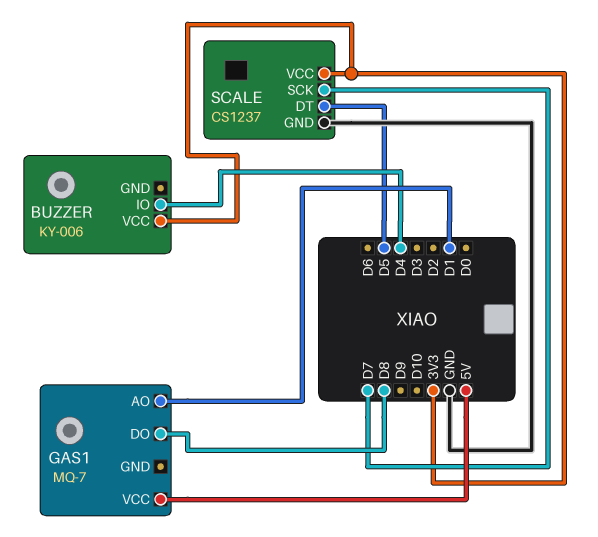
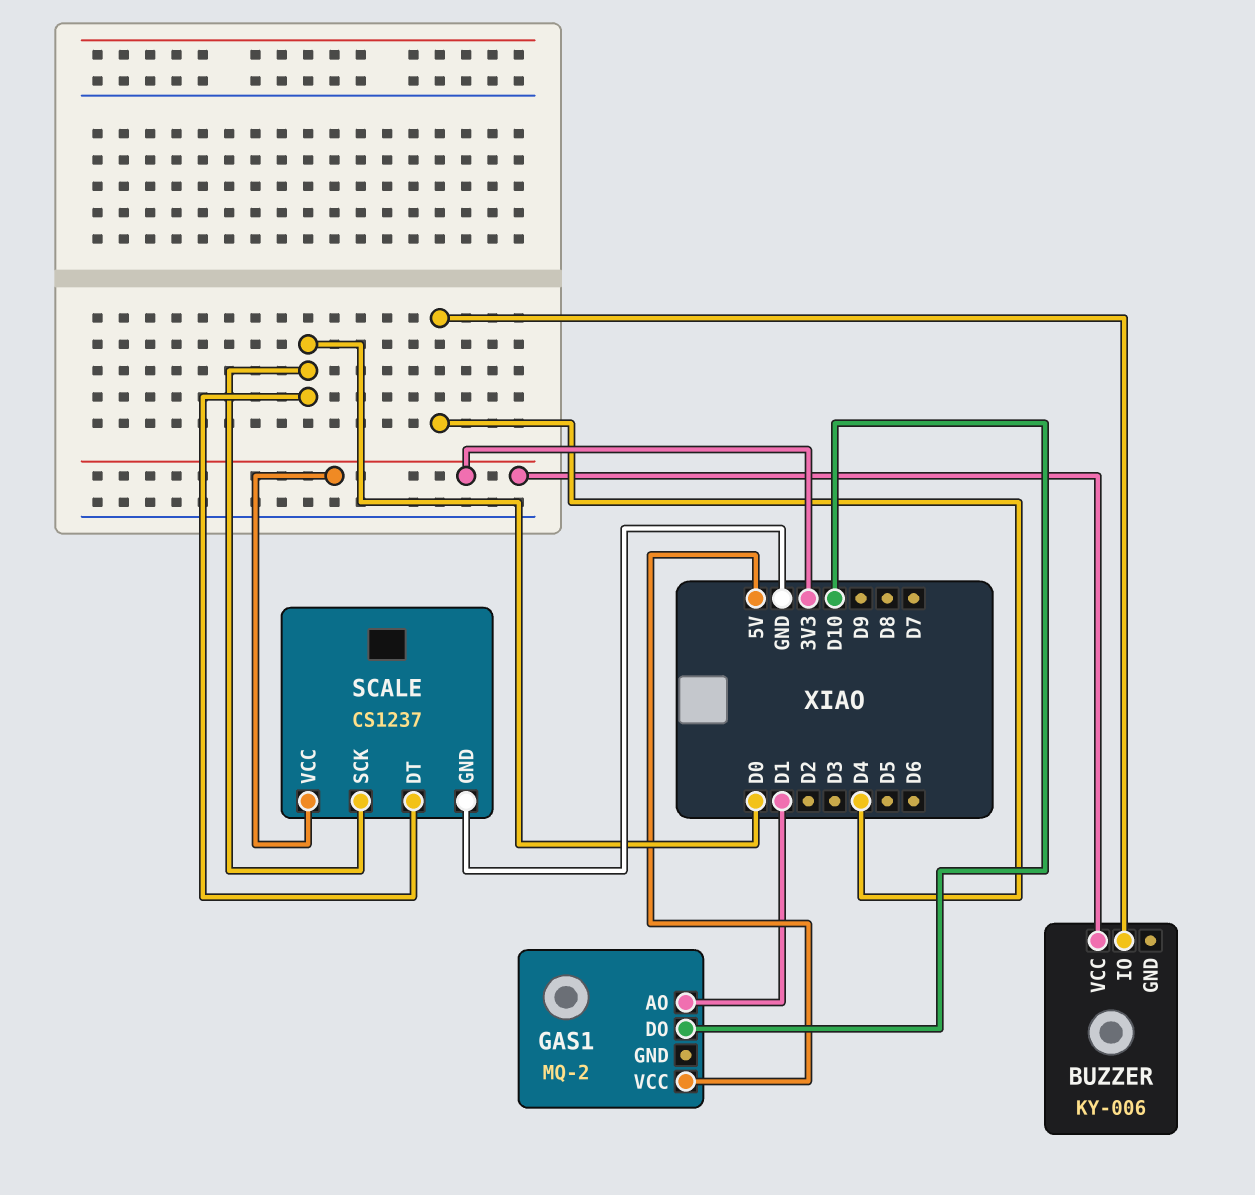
GAS1: MQ-7 -> MQ-2
GAS1 pin DO: D8 -> D10
SCALE pin DT: D5 -> D0
SCALE pin SCK: D7 -> D0

